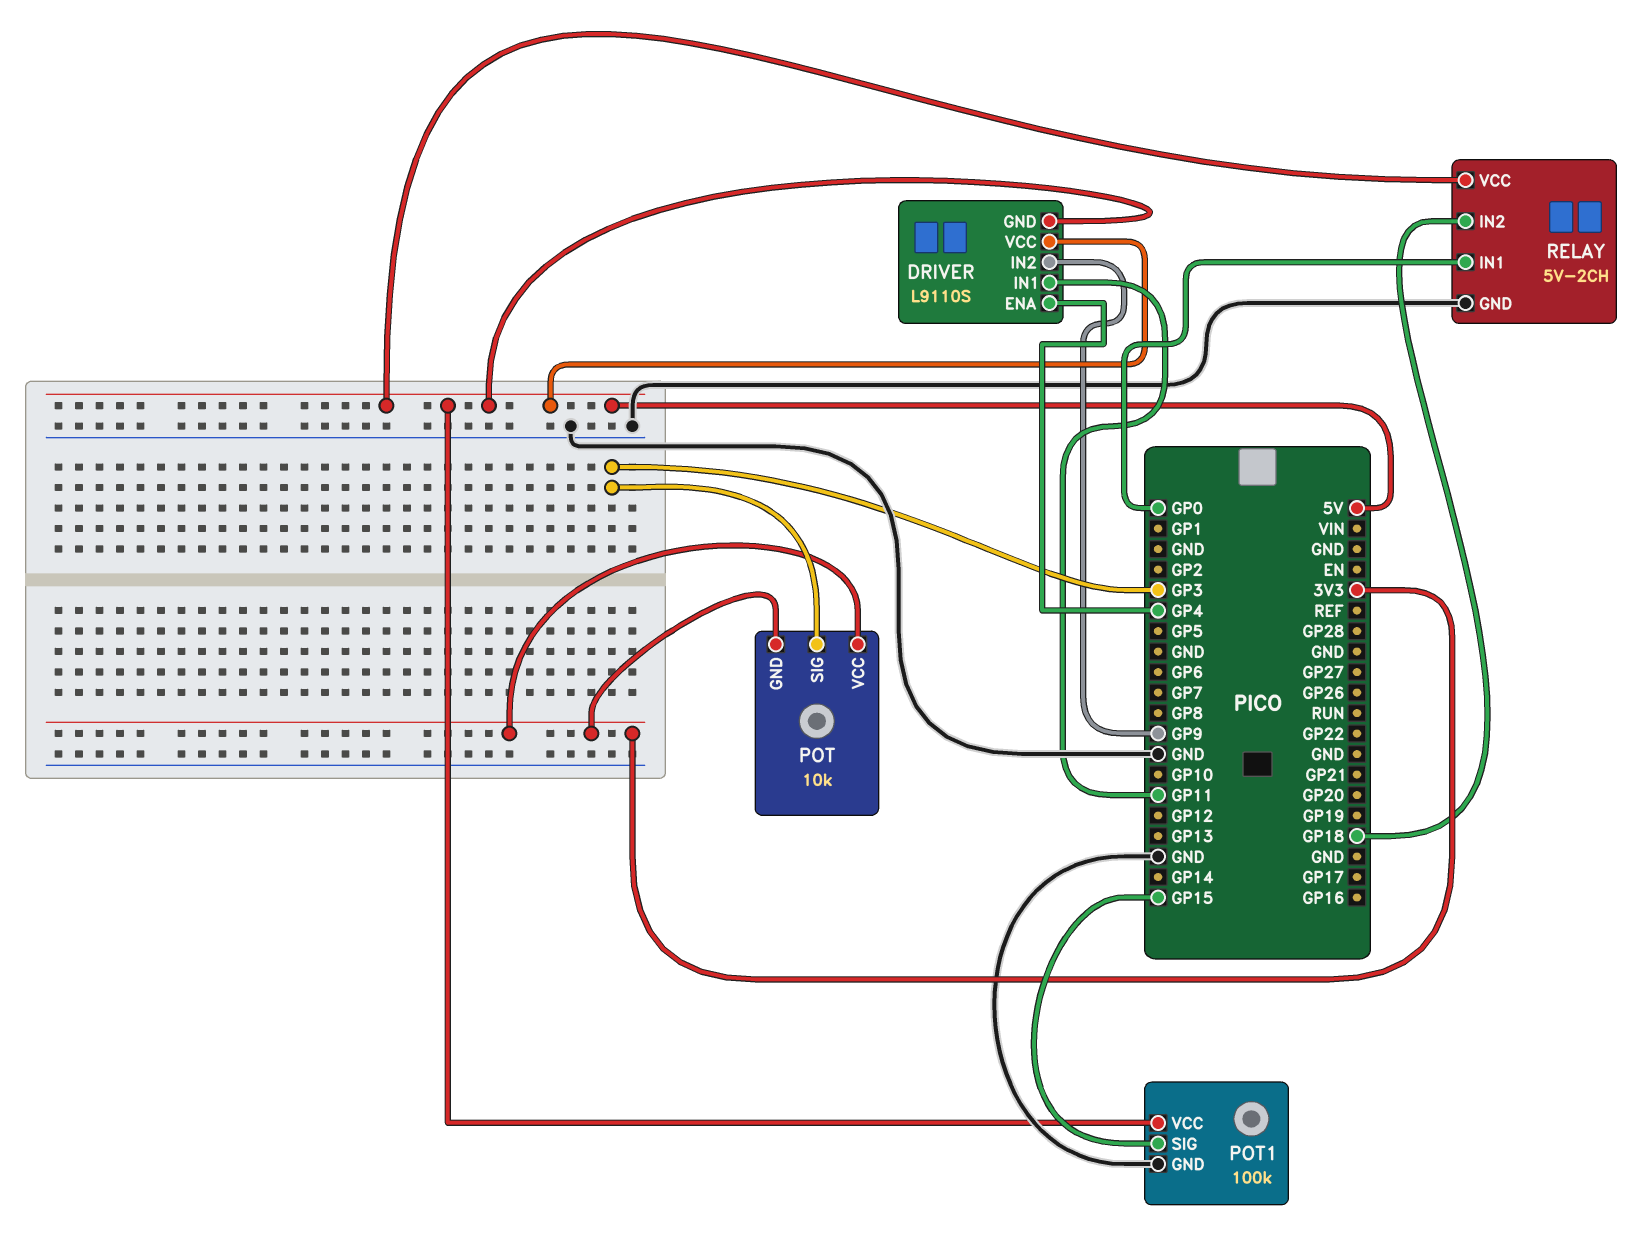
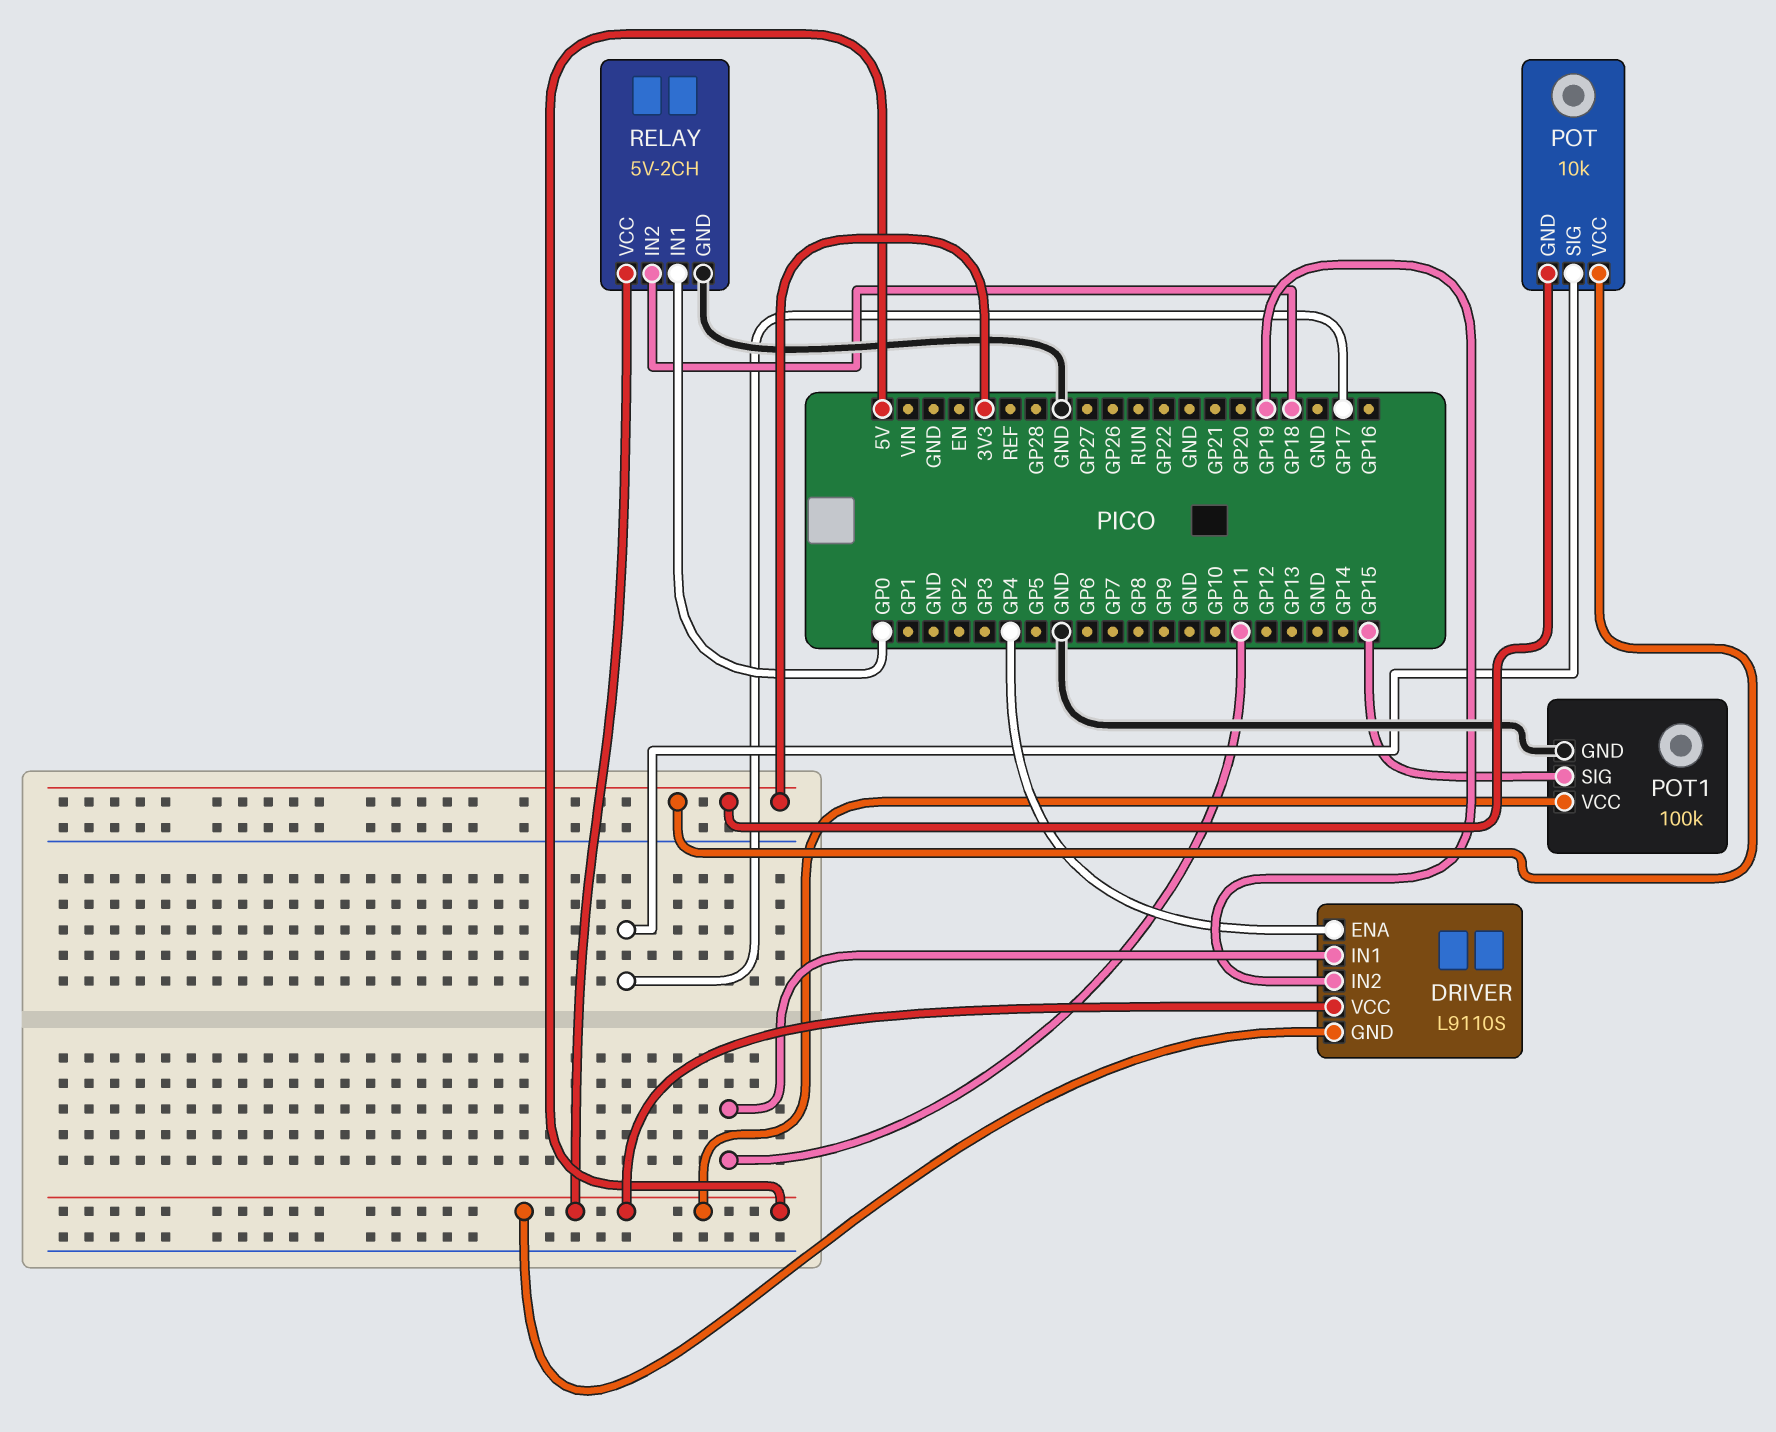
DRIVER pin IN2: GP9 -> GP19
POT pin SIG: GP3 -> GP17

